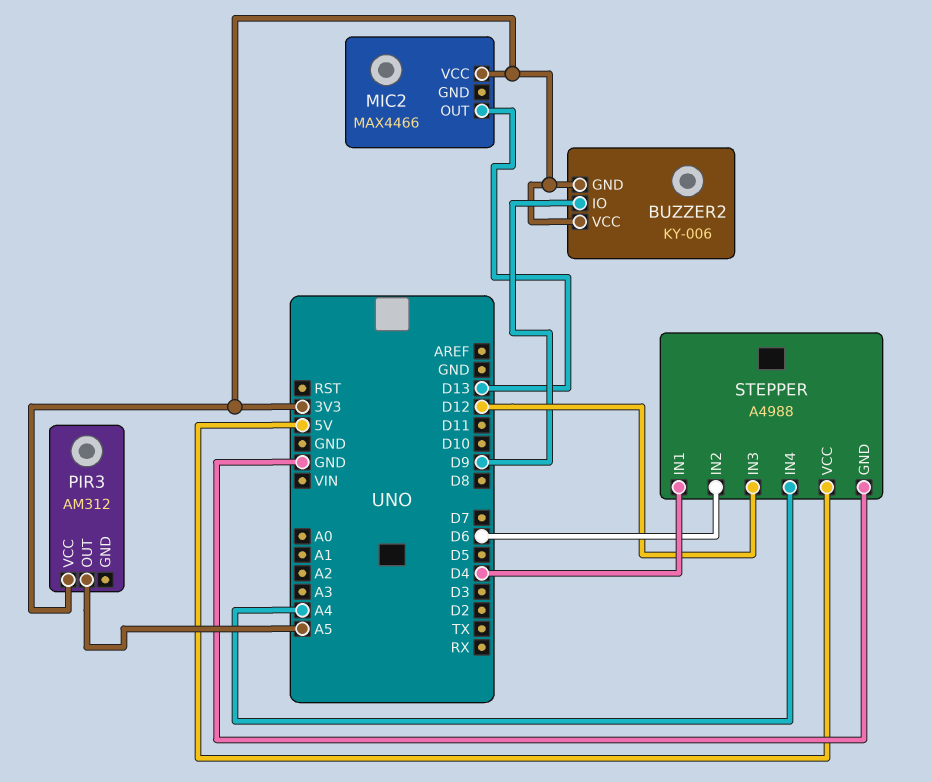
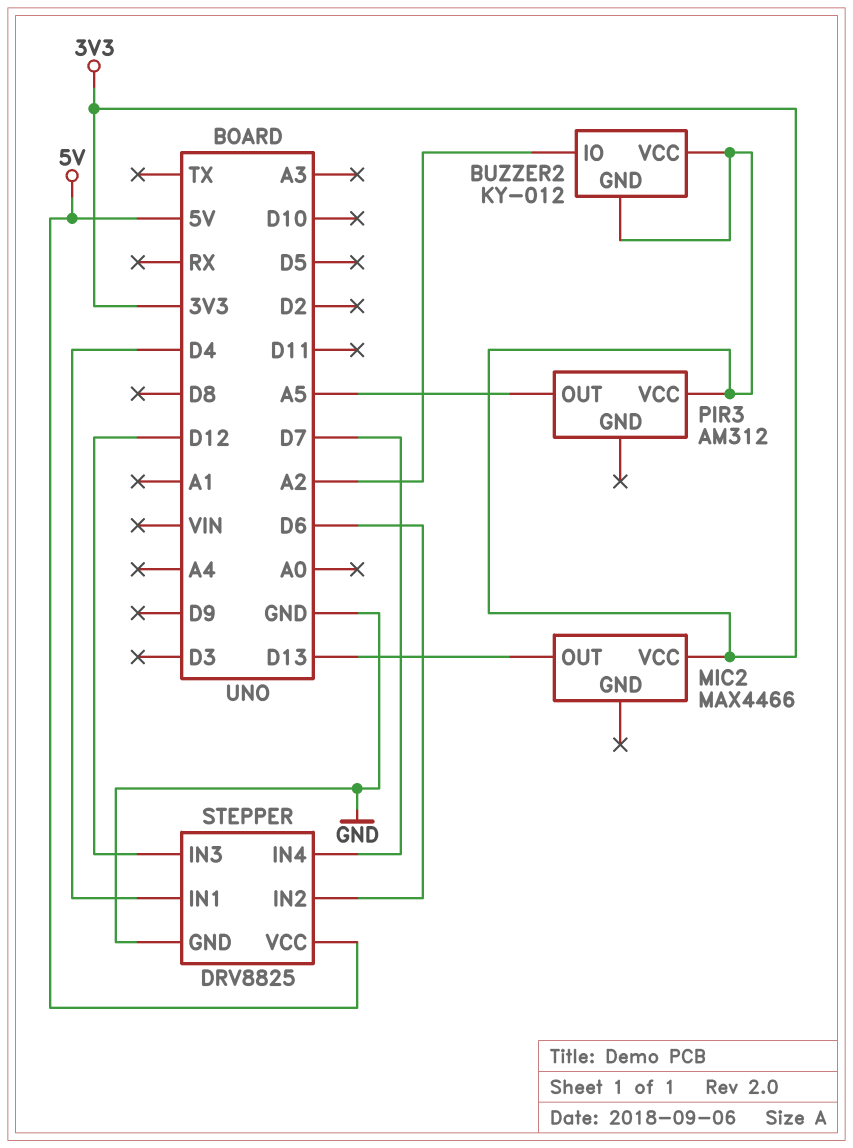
BUZZER2: KY-006 -> KY-012
BUZZER2 pin IO: D9 -> A2
STEPPER: A4988 -> DRV8825
STEPPER pin IN4: A4 -> D7

